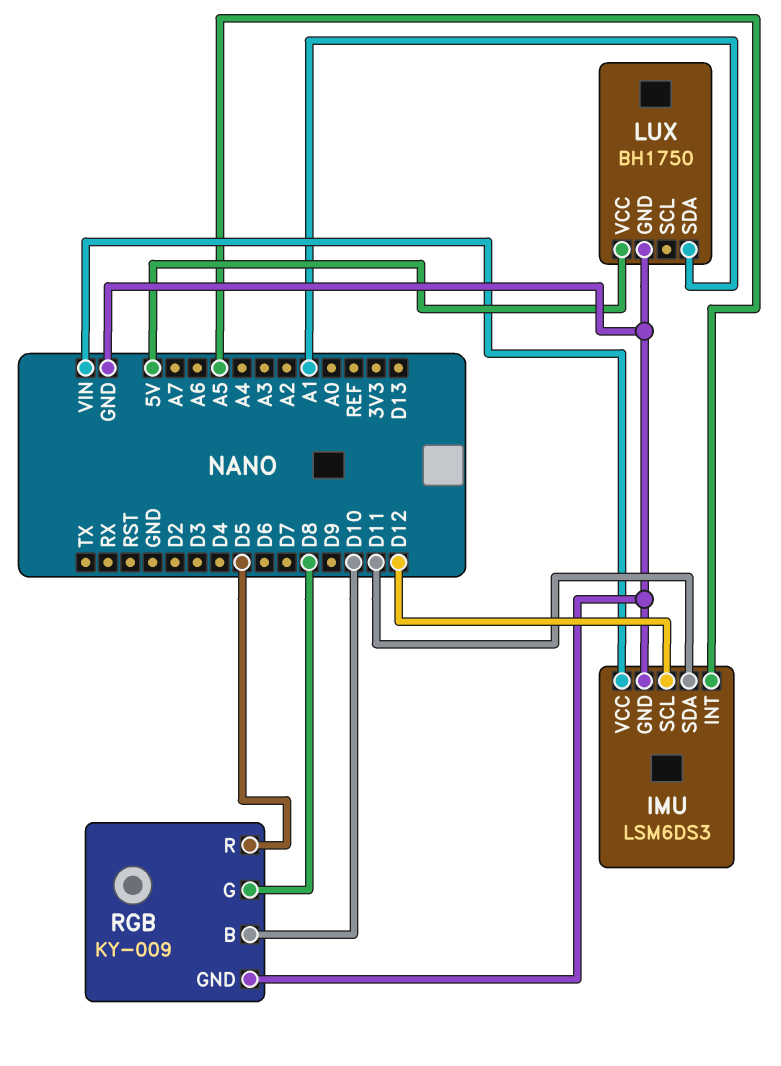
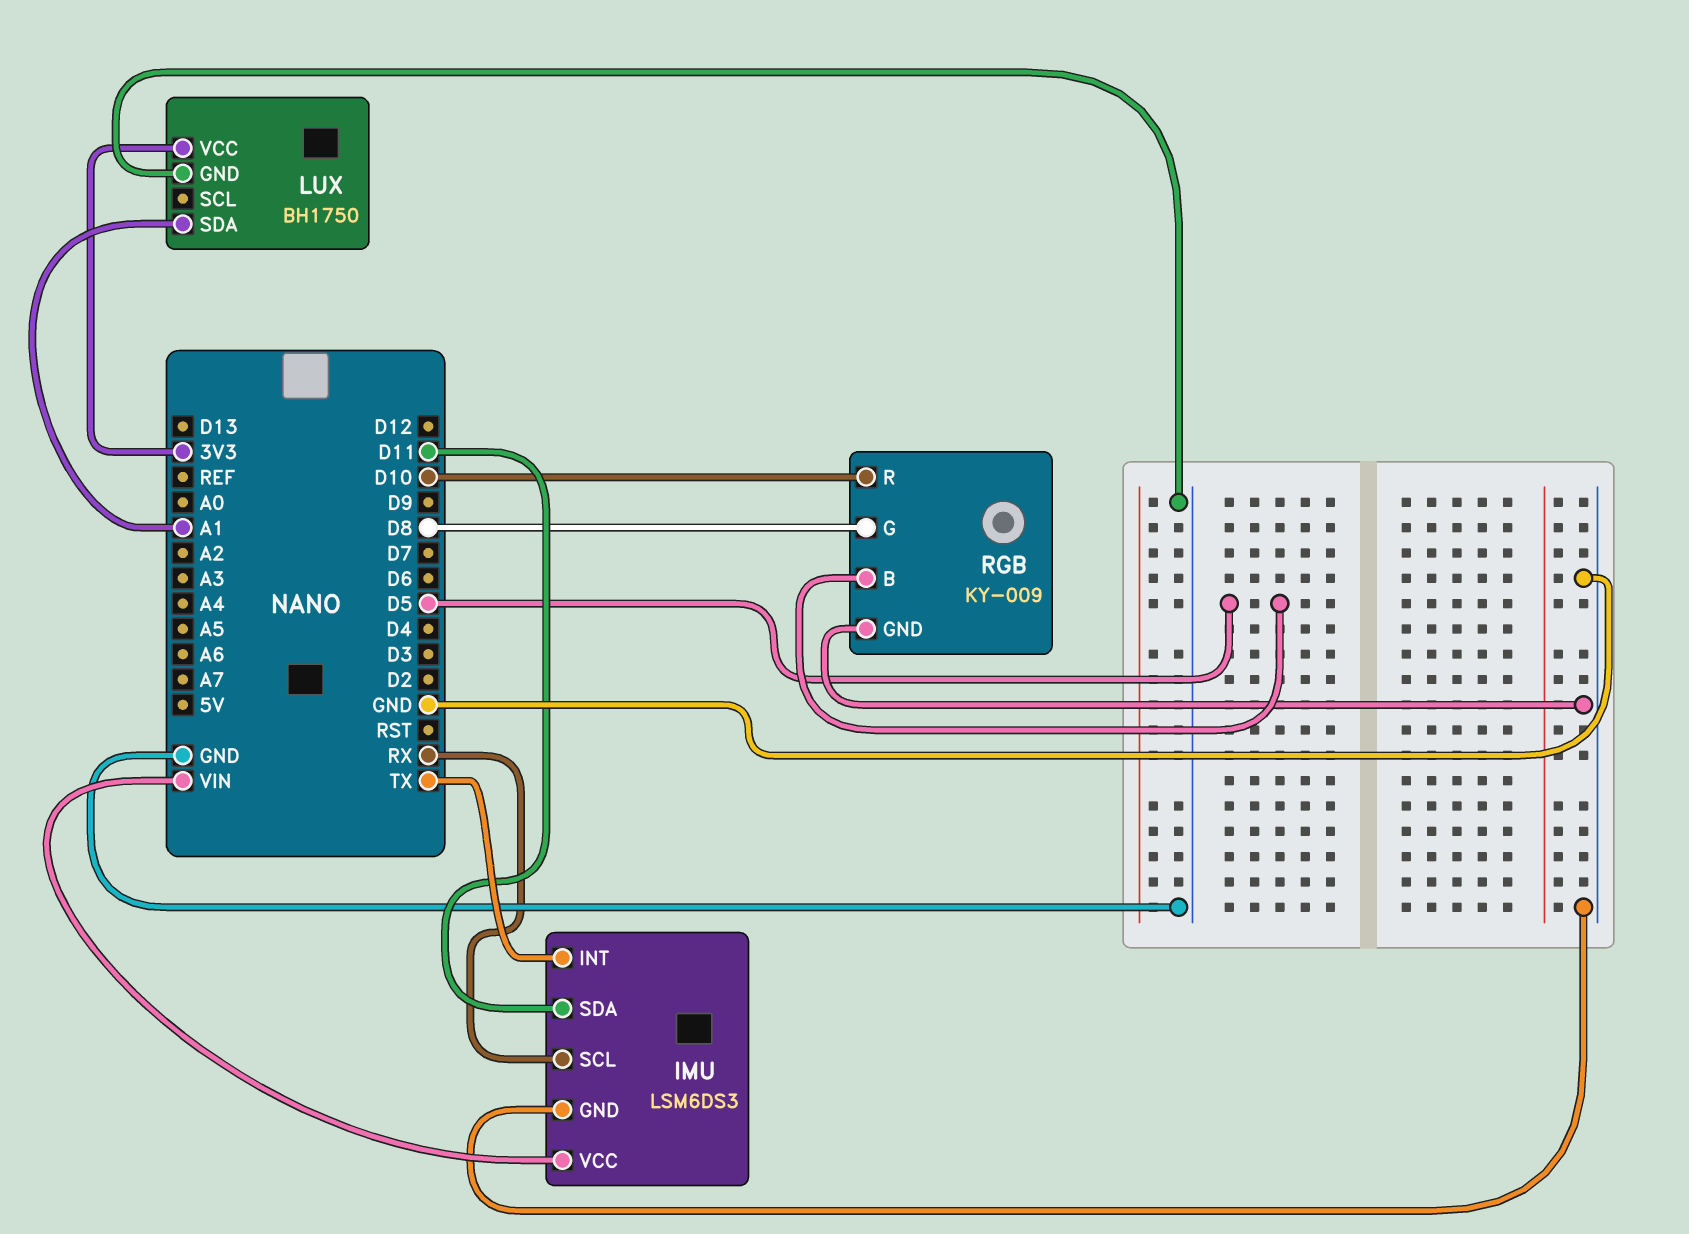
IMU pin INT: A5 -> TX
IMU pin SCL: D12 -> RX
LUX pin VCC: 5V -> 3V3
RGB pin B: D10 -> D5
RGB pin R: D5 -> D10

